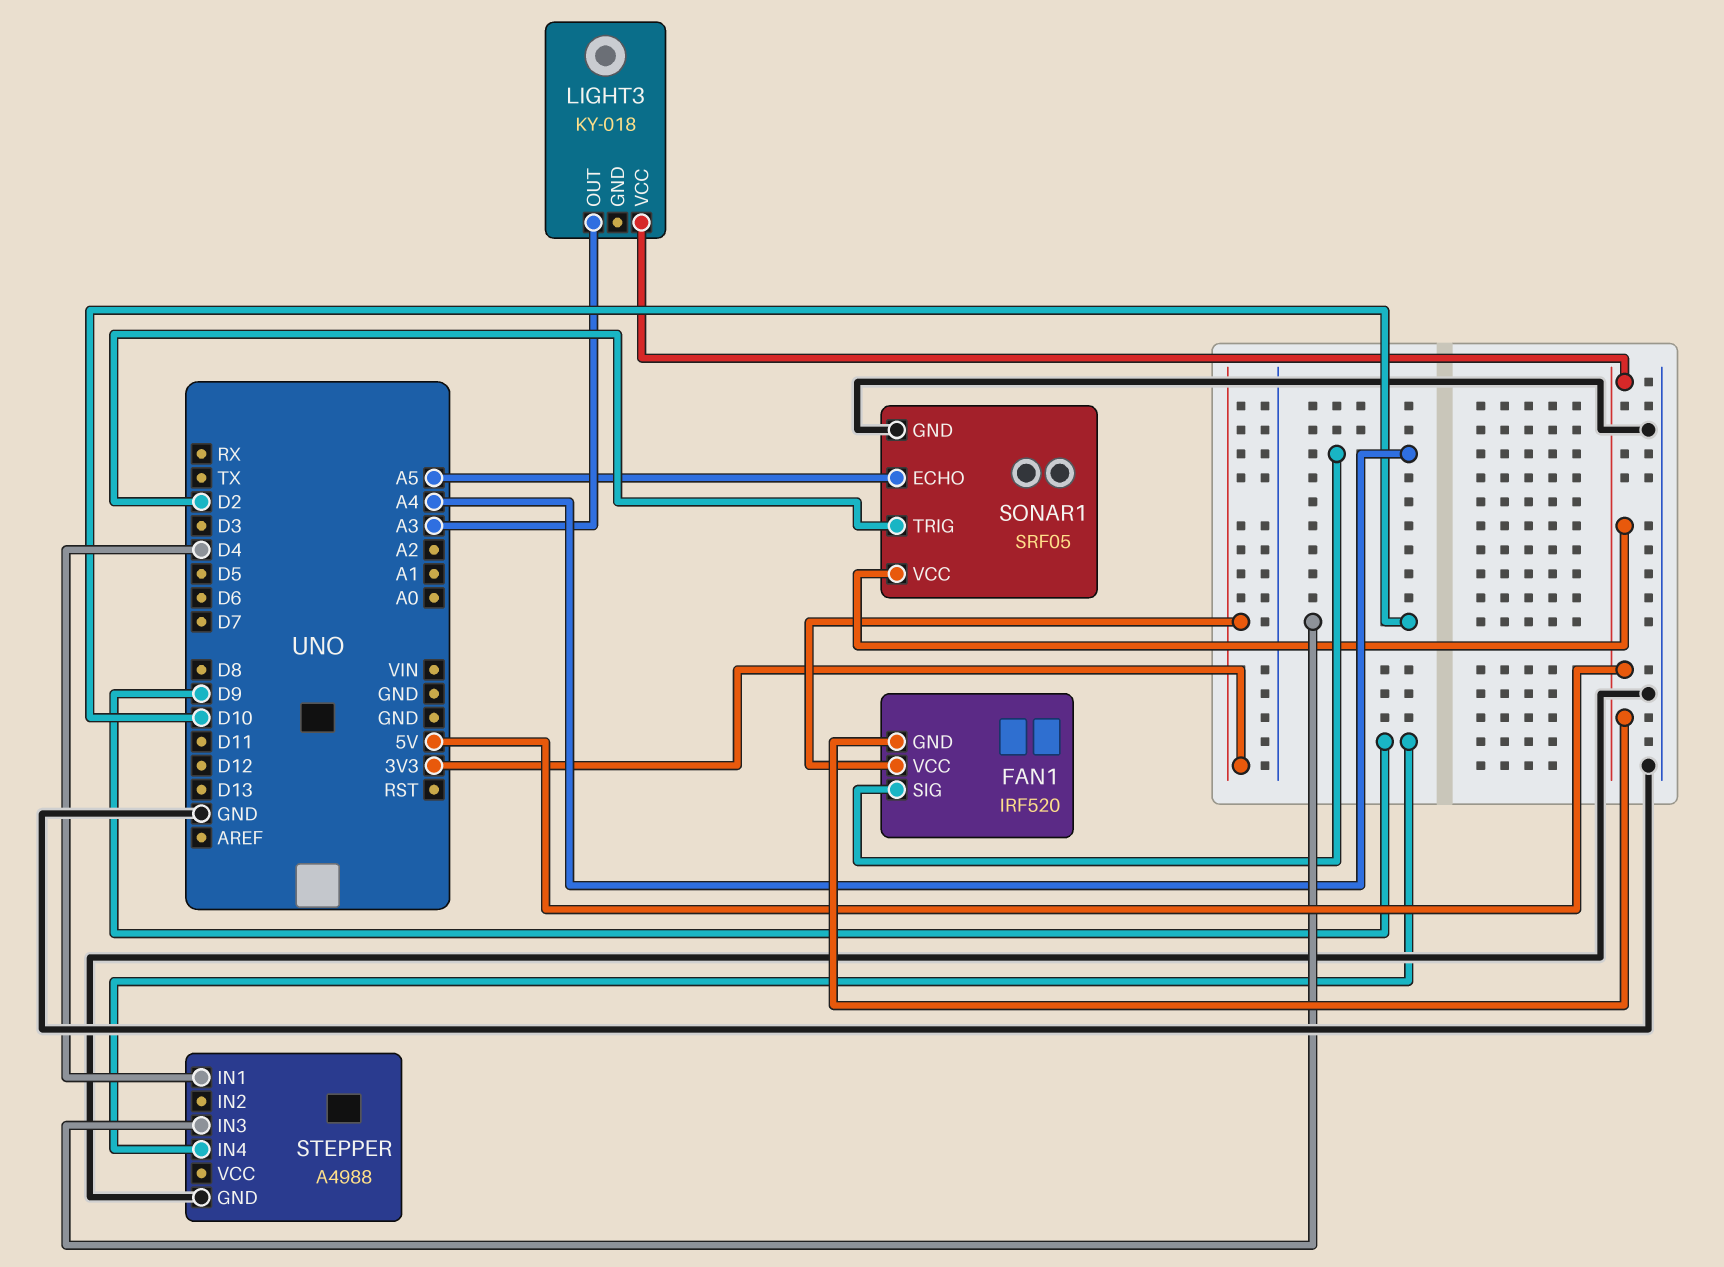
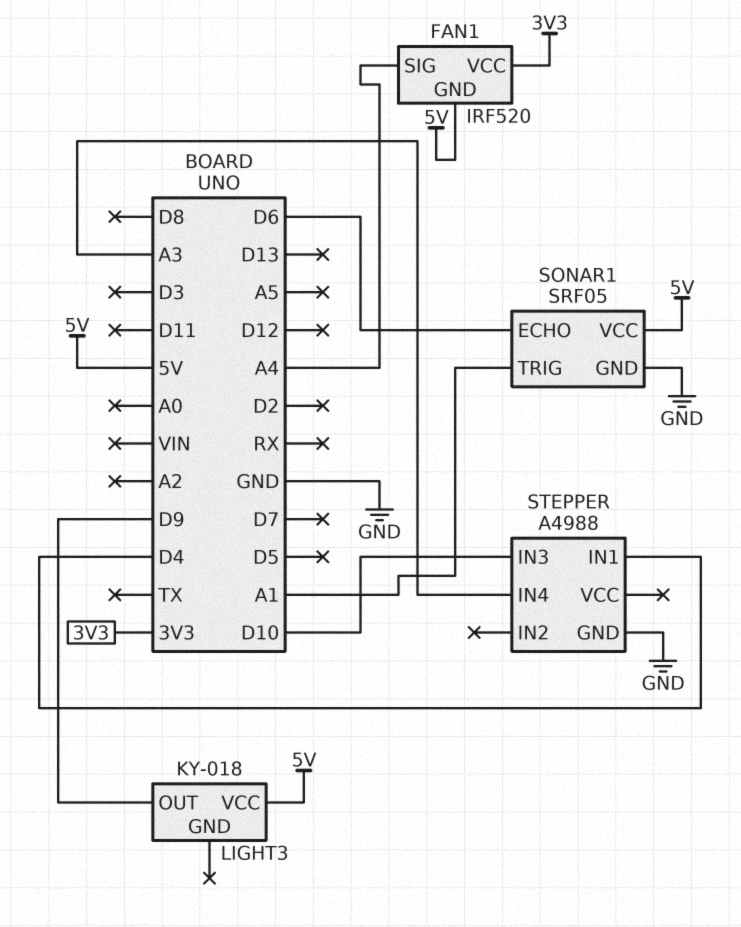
LIGHT3 pin OUT: A3 -> D9
SONAR1 pin ECHO: A5 -> D6
SONAR1 pin TRIG: D2 -> A1
STEPPER pin IN4: D9 -> A3

